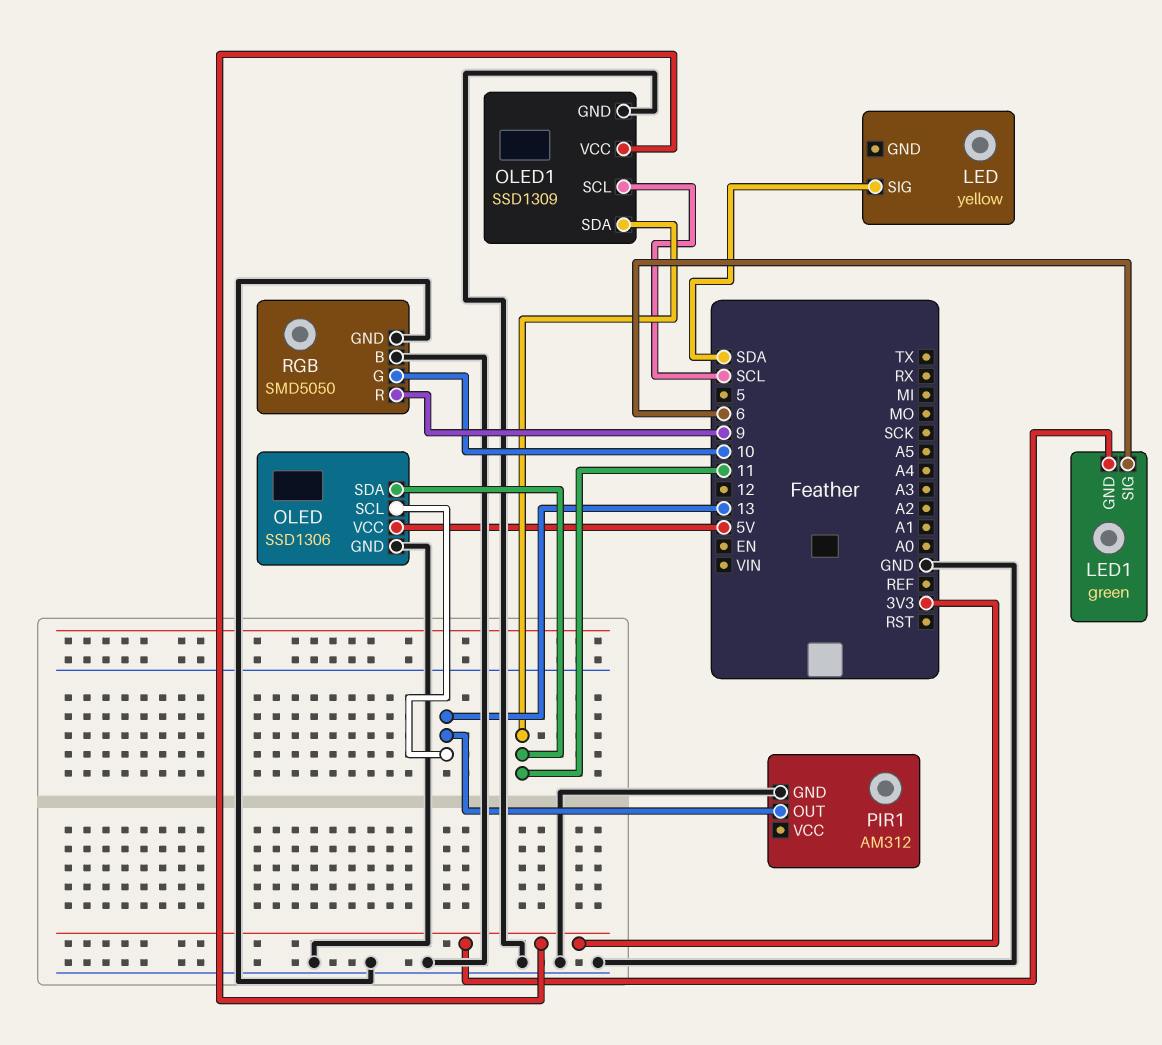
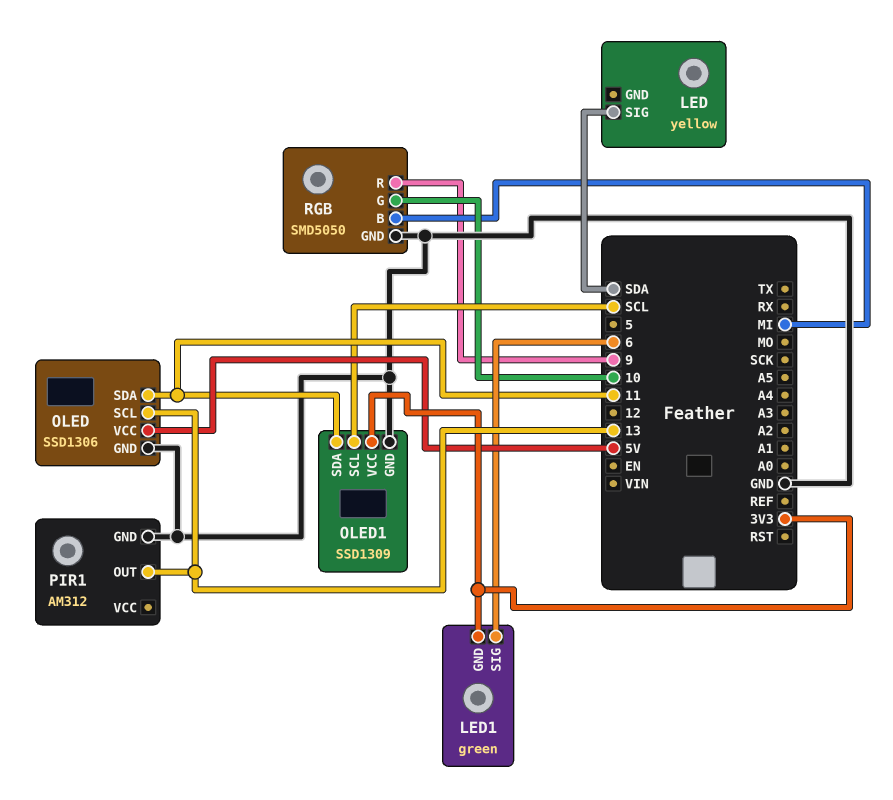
RGB pin B: GND -> MI

